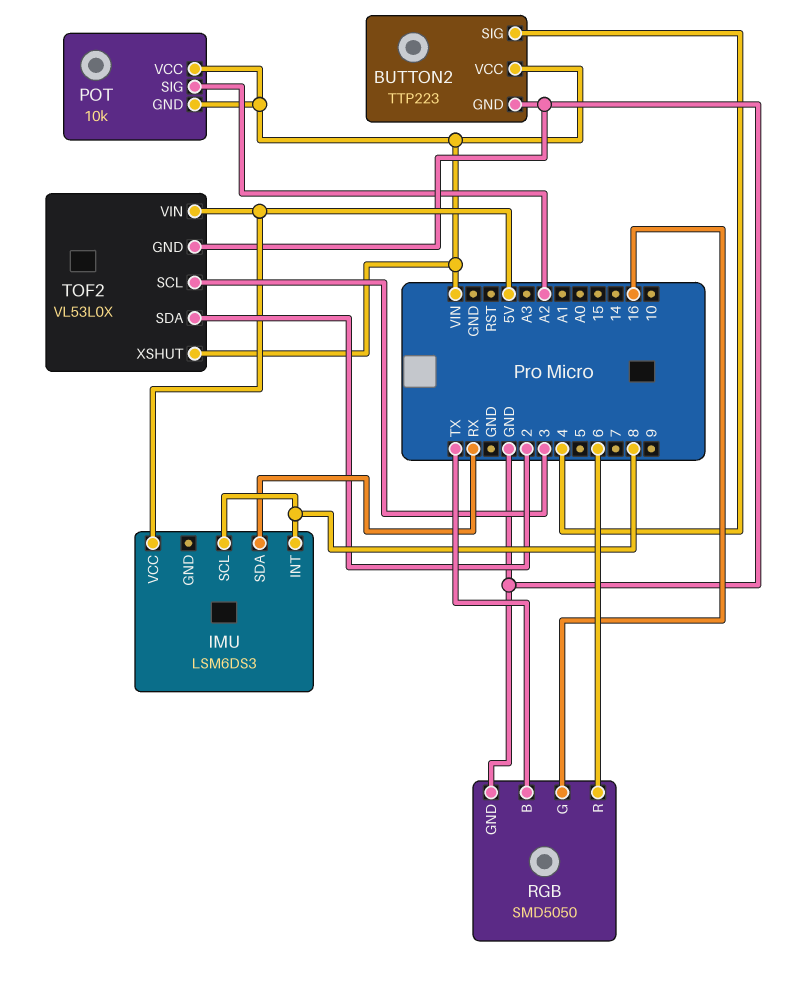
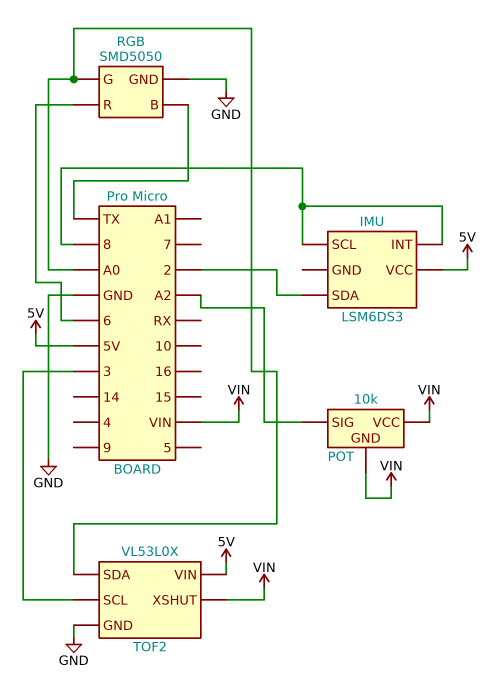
BUTTON2: TTP223 -> none
BUTTON2 pin GND: GND -> none
BUTTON2 pin SIG: 4 -> none
BUTTON2 pin VCC: VIN -> none
IMU pin SDA: RX -> 2
RGB pin G: 16 -> A0
TOF2 pin SDA: 2 -> A0

